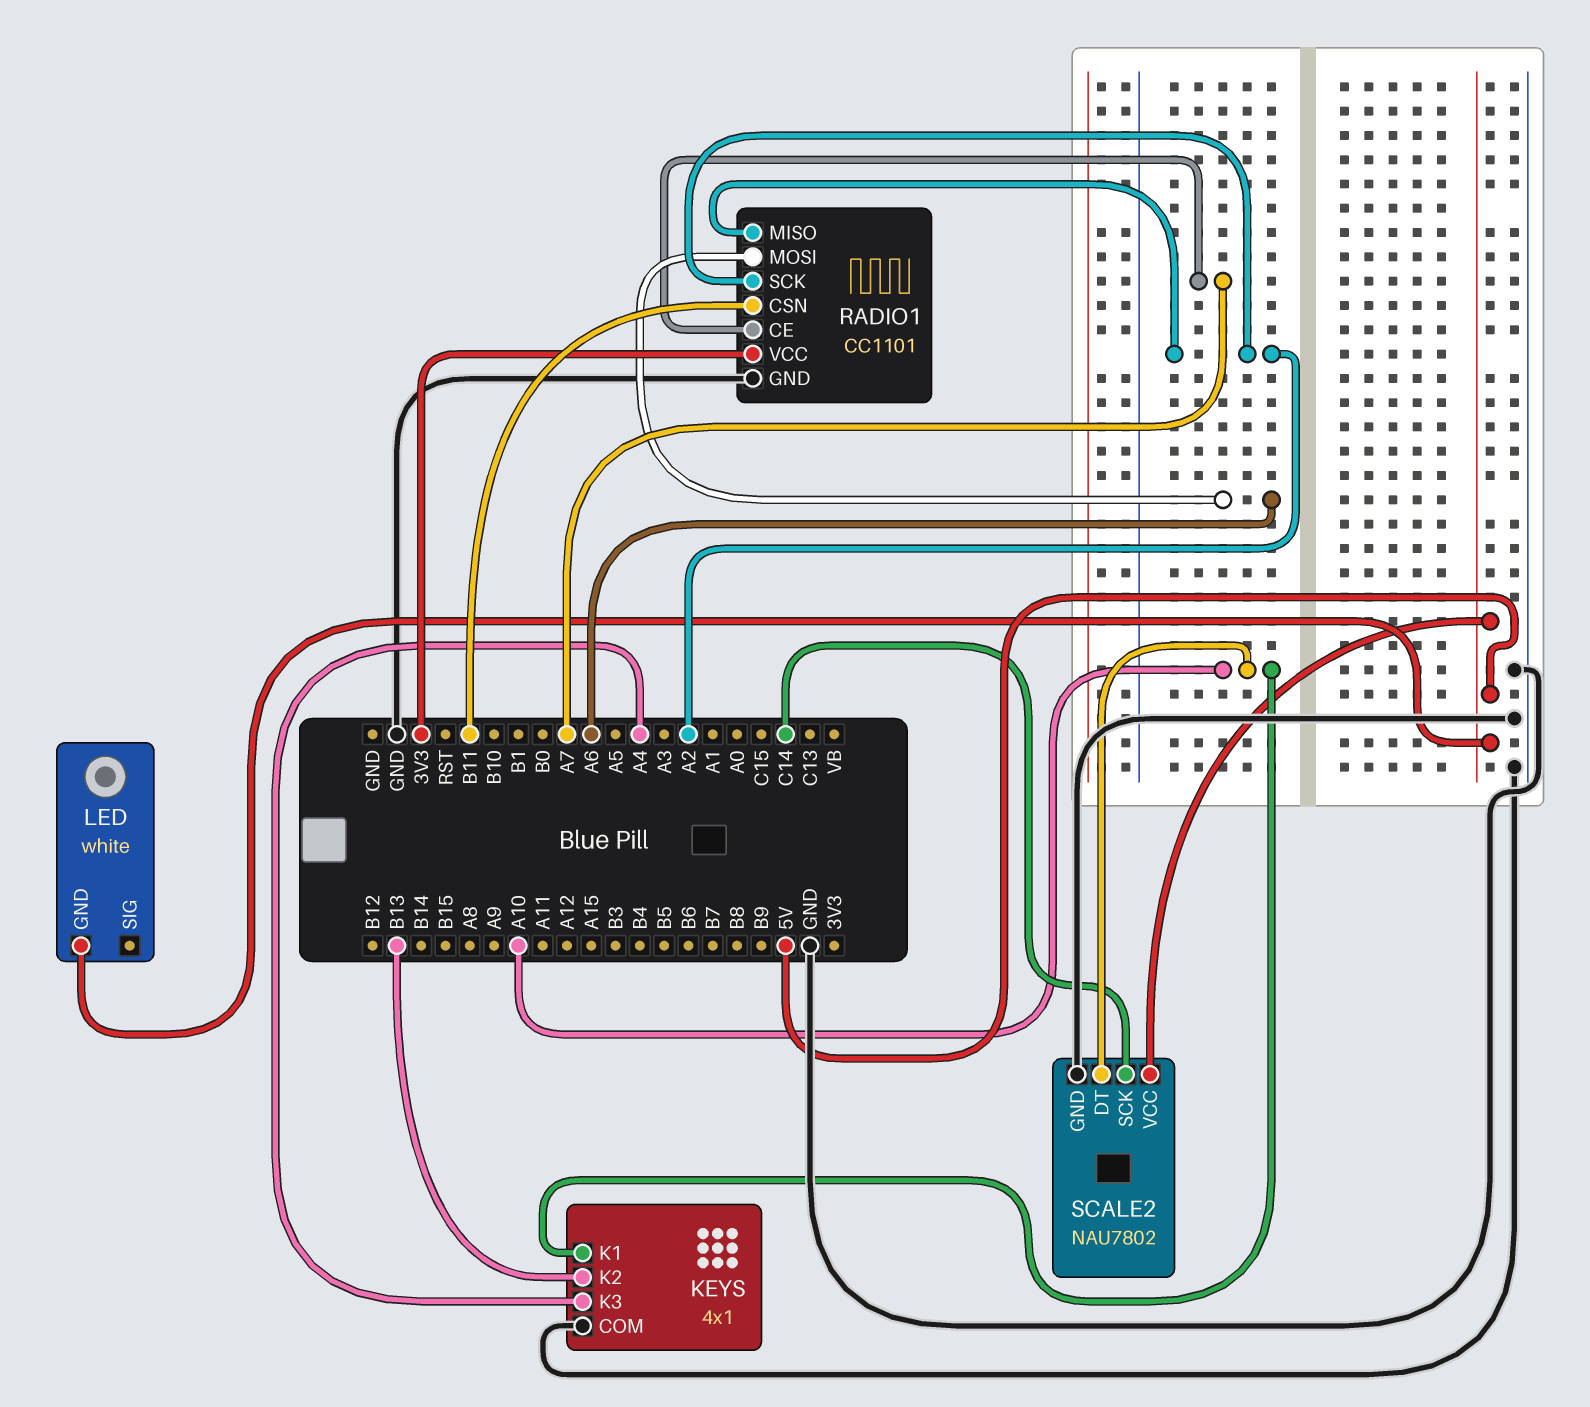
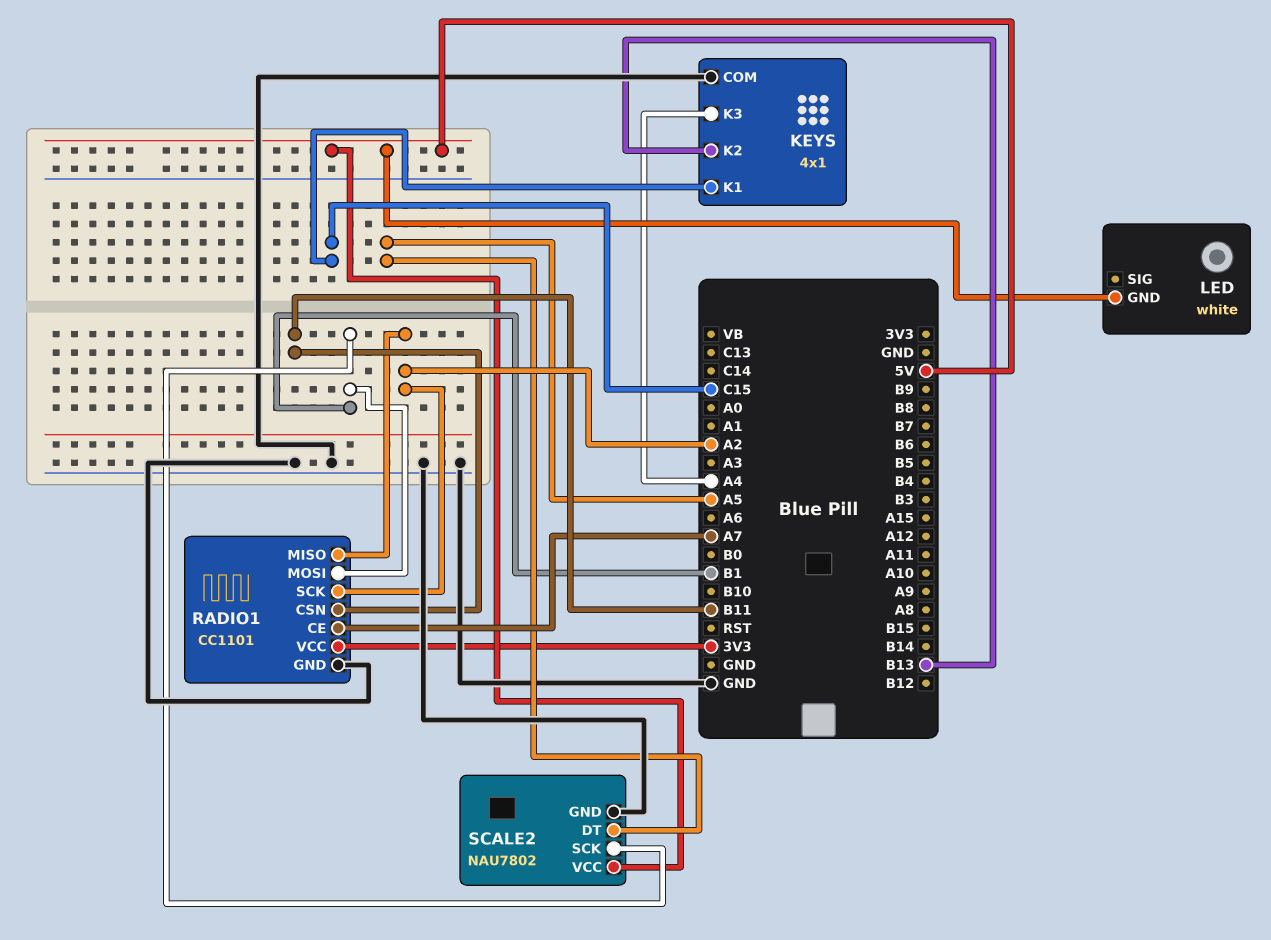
KEYS pin K1: A10 -> C15
RADIO1 pin MOSI: A6 -> B1
SCALE2 pin DT: A10 -> A5
SCALE2 pin SCK: C14 -> B1

